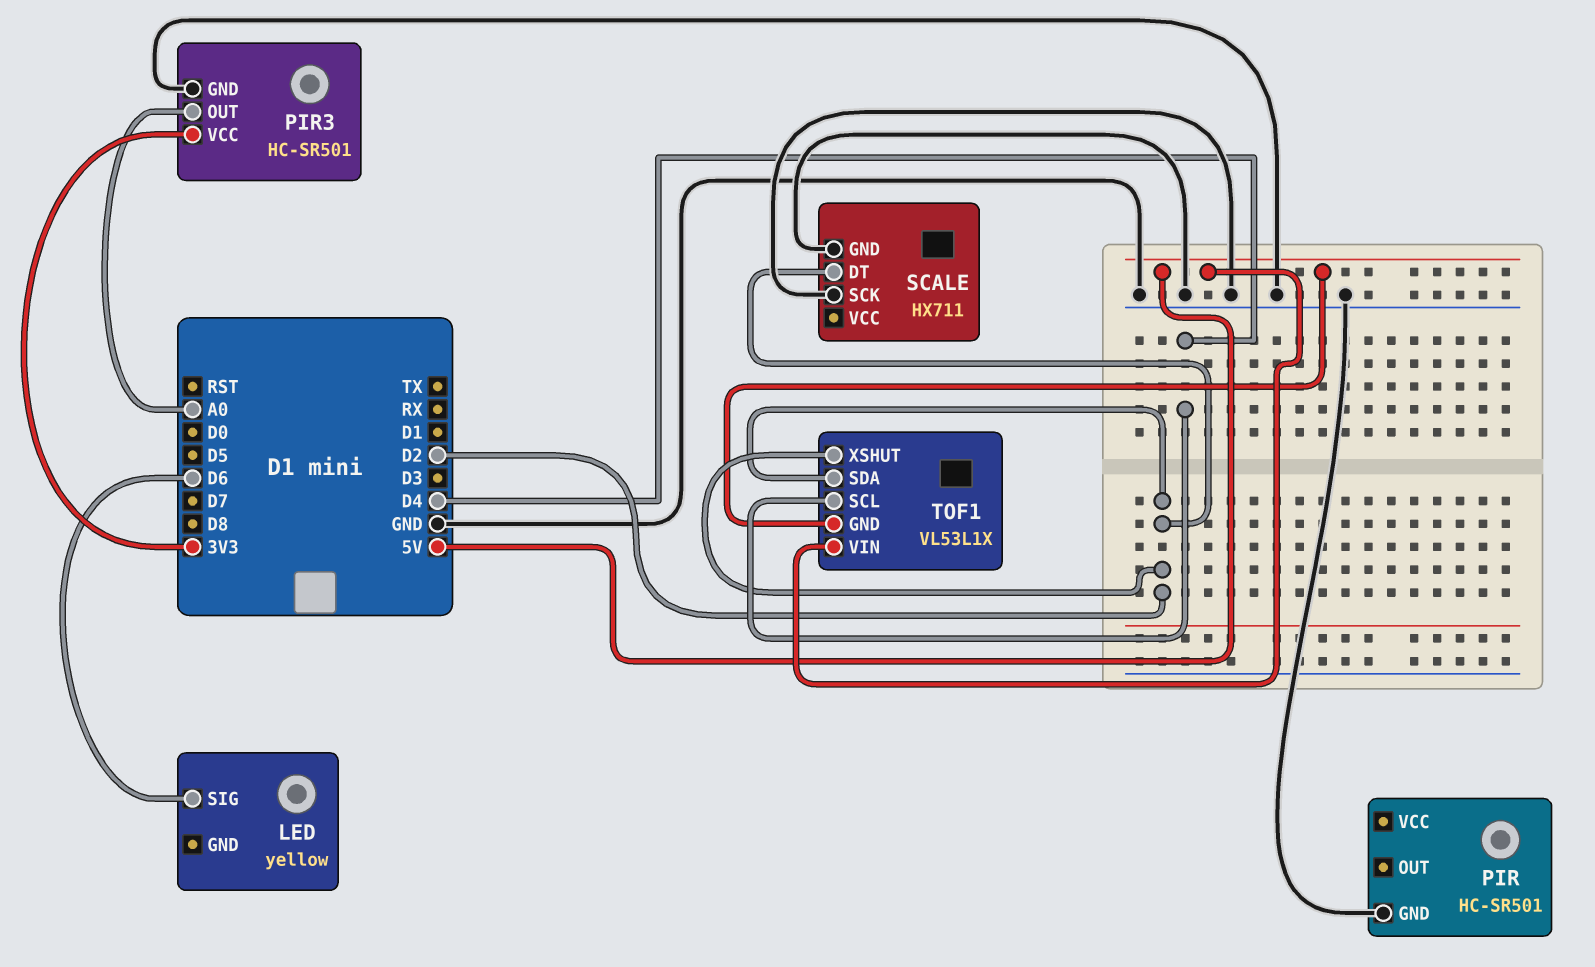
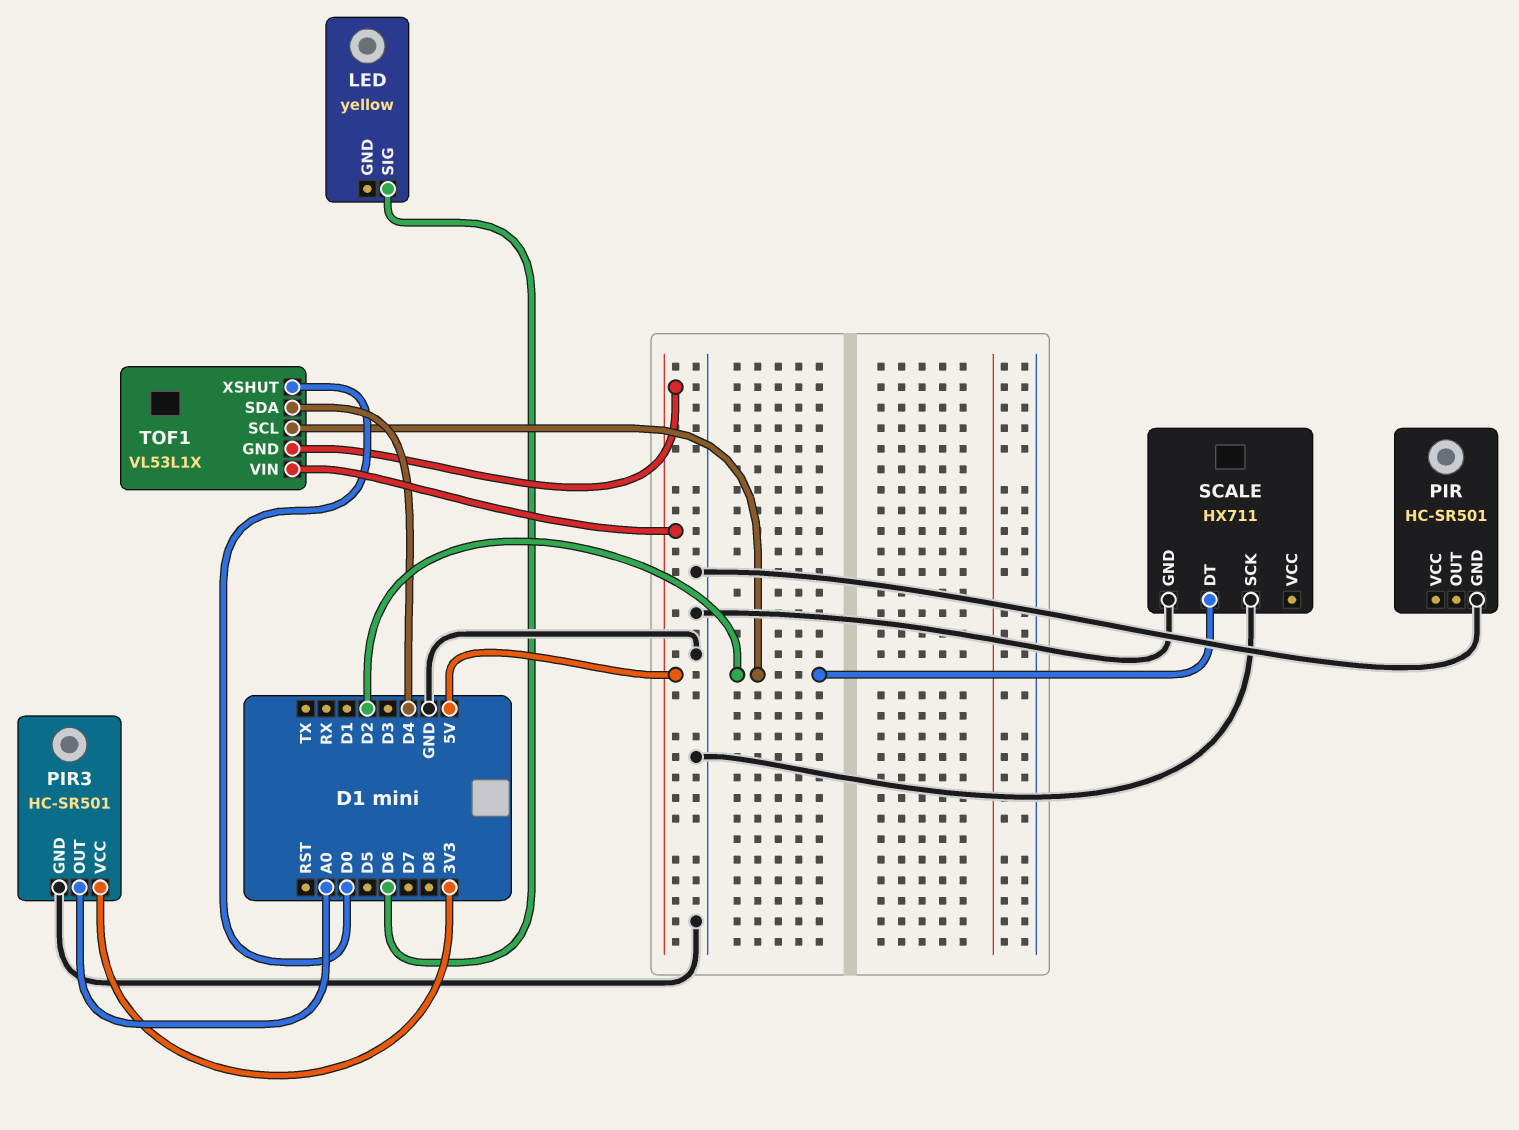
TOF1 pin SCL: D4 -> D2
TOF1 pin SDA: D2 -> D4
TOF1 pin XSHUT: D2 -> D0

